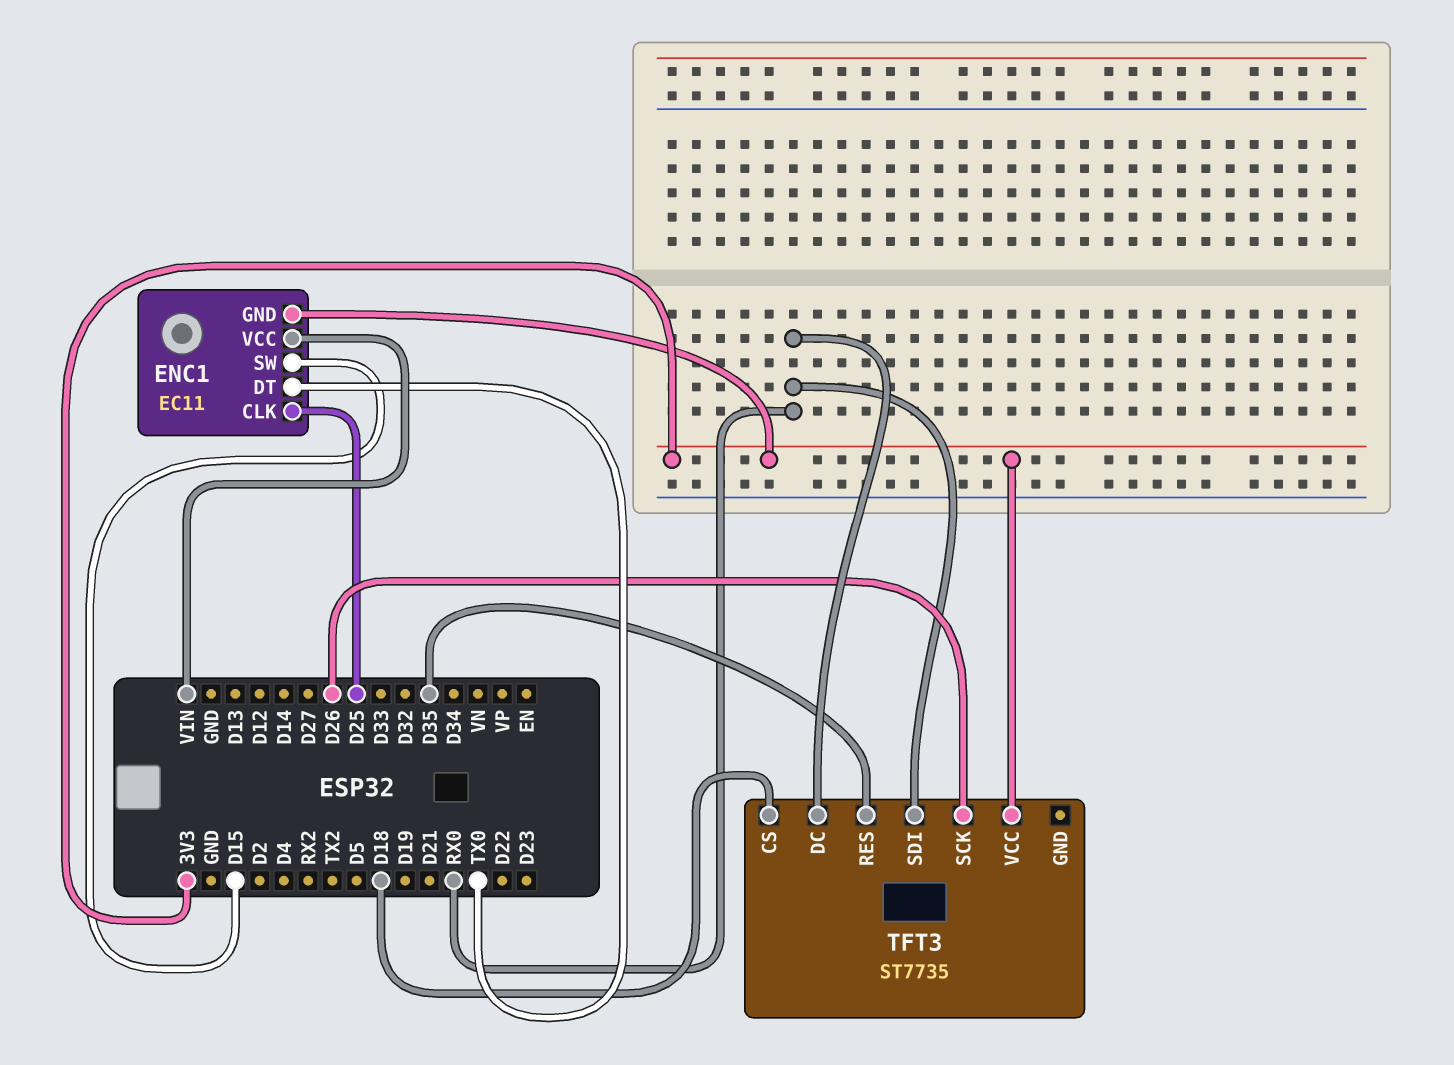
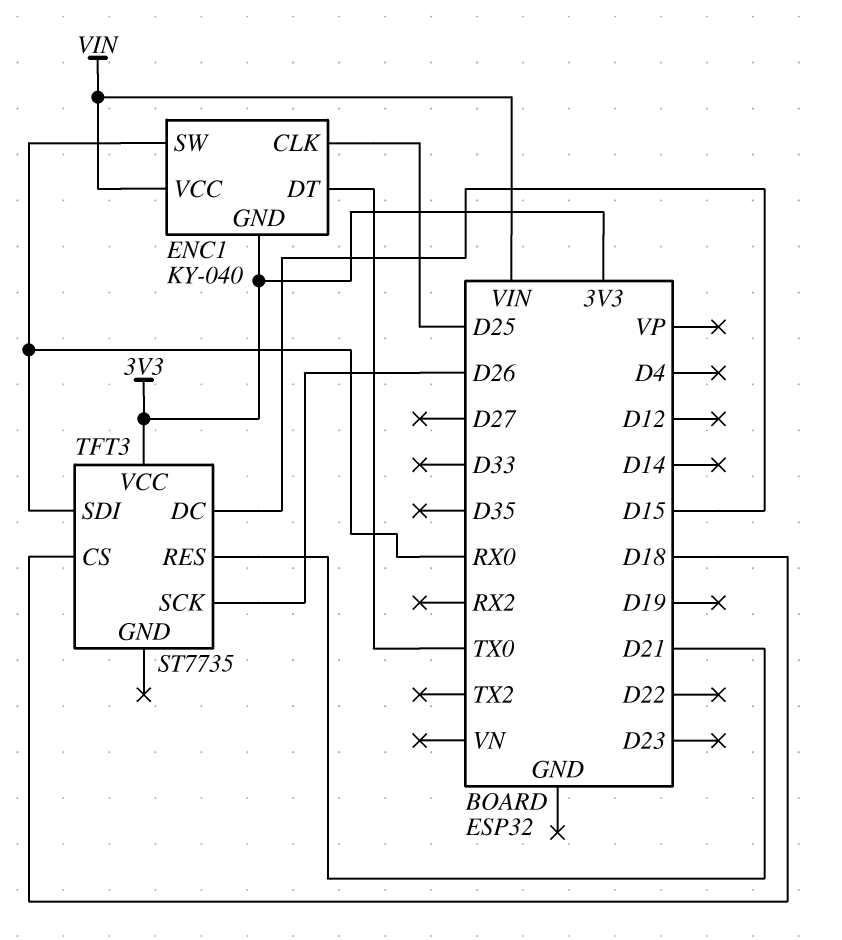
ENC1: EC11 -> KY-040
ENC1 pin SW: D15 -> RX0
TFT3 pin DC: RX0 -> D15
TFT3 pin RES: D35 -> D21

